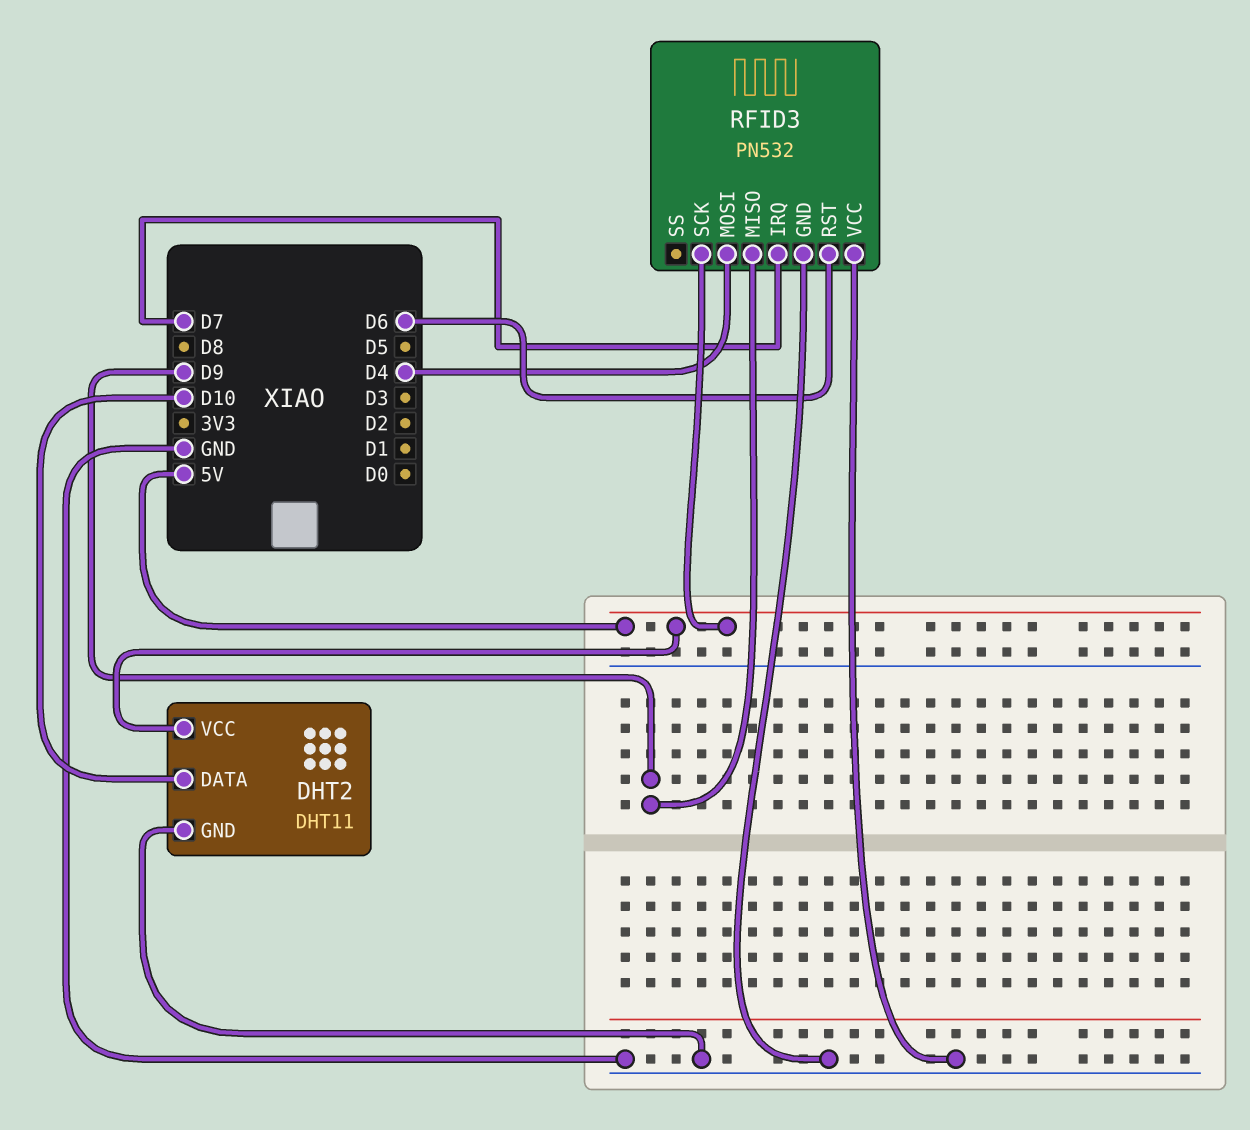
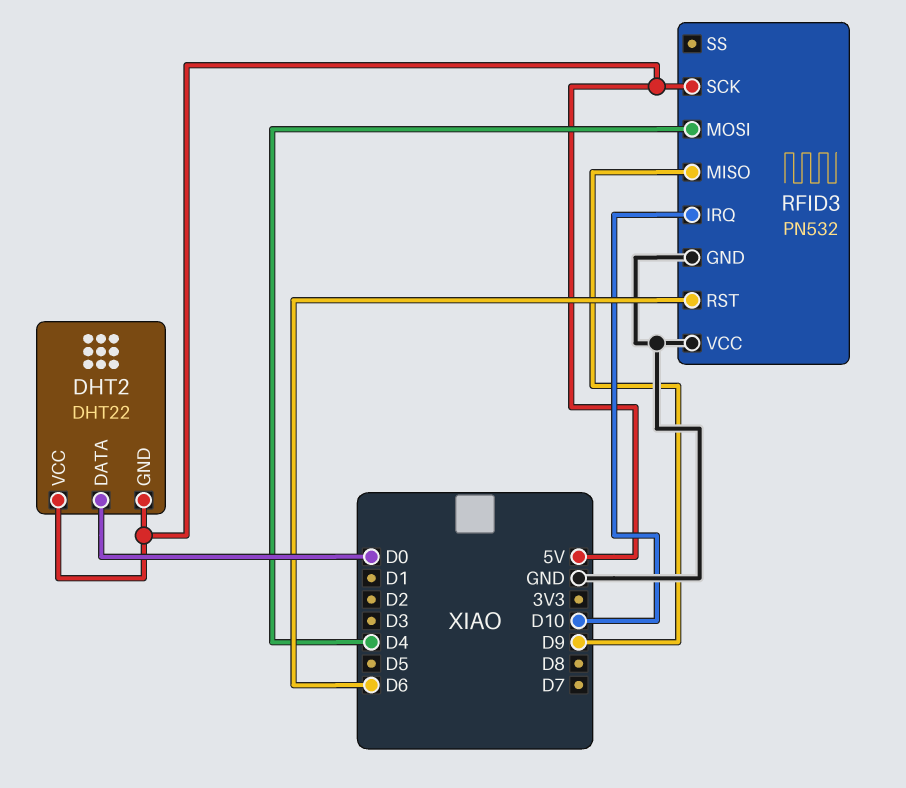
DHT2: DHT11 -> DHT22
DHT2 pin DATA: D10 -> D0
DHT2 pin GND: GND -> 5V
RFID3 pin IRQ: D7 -> D10

